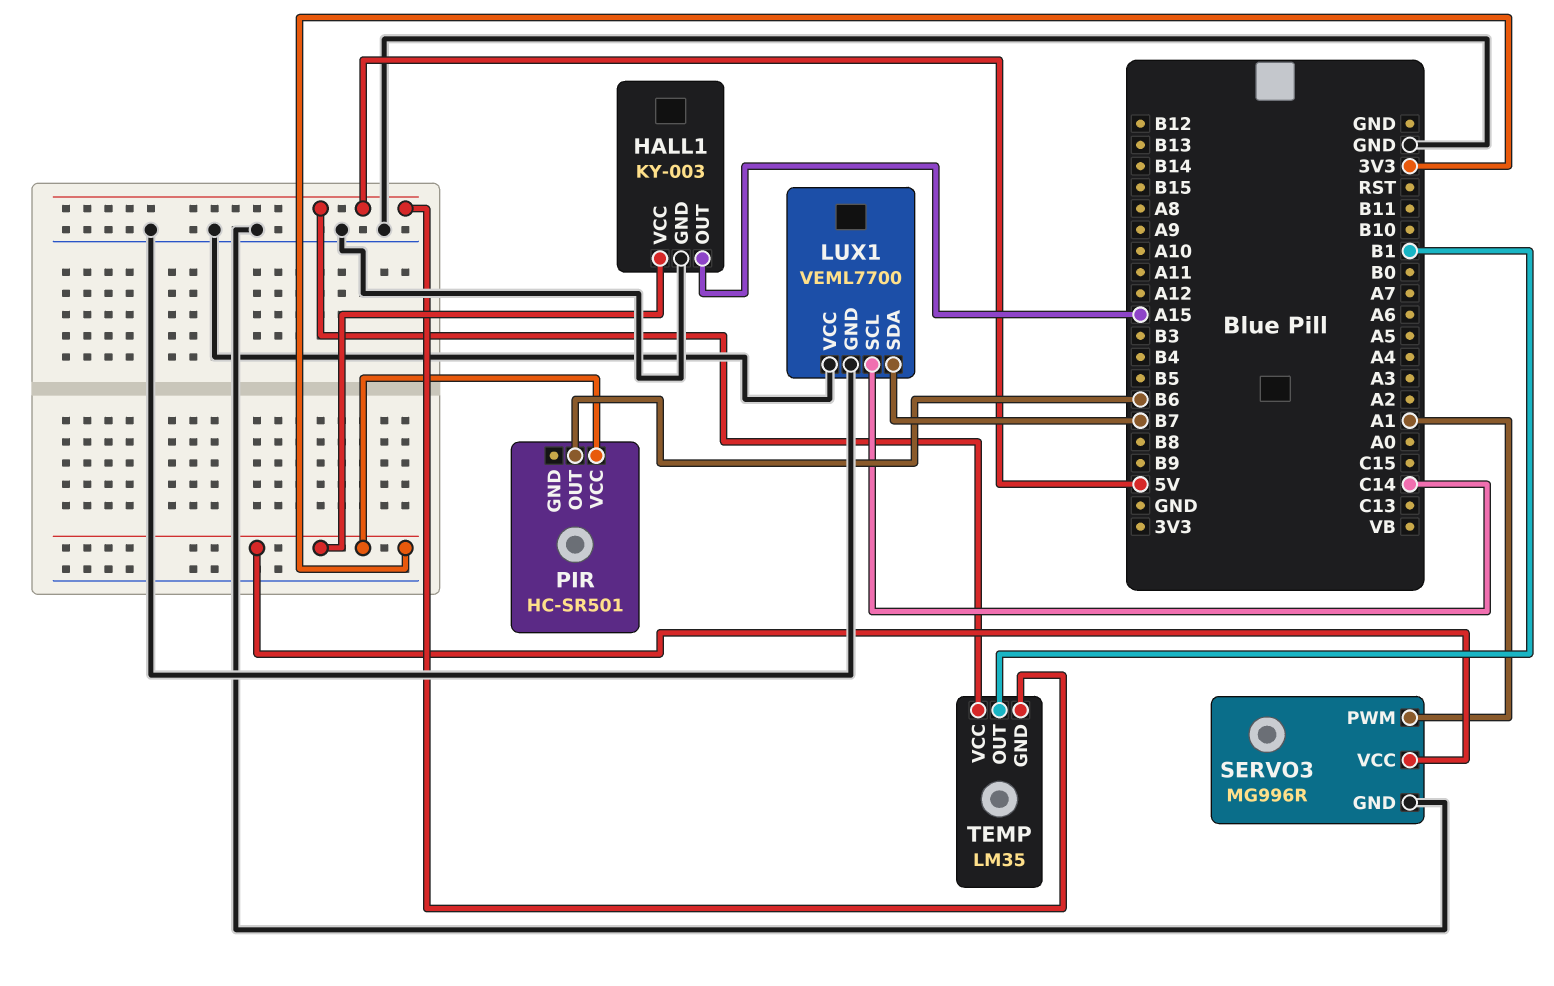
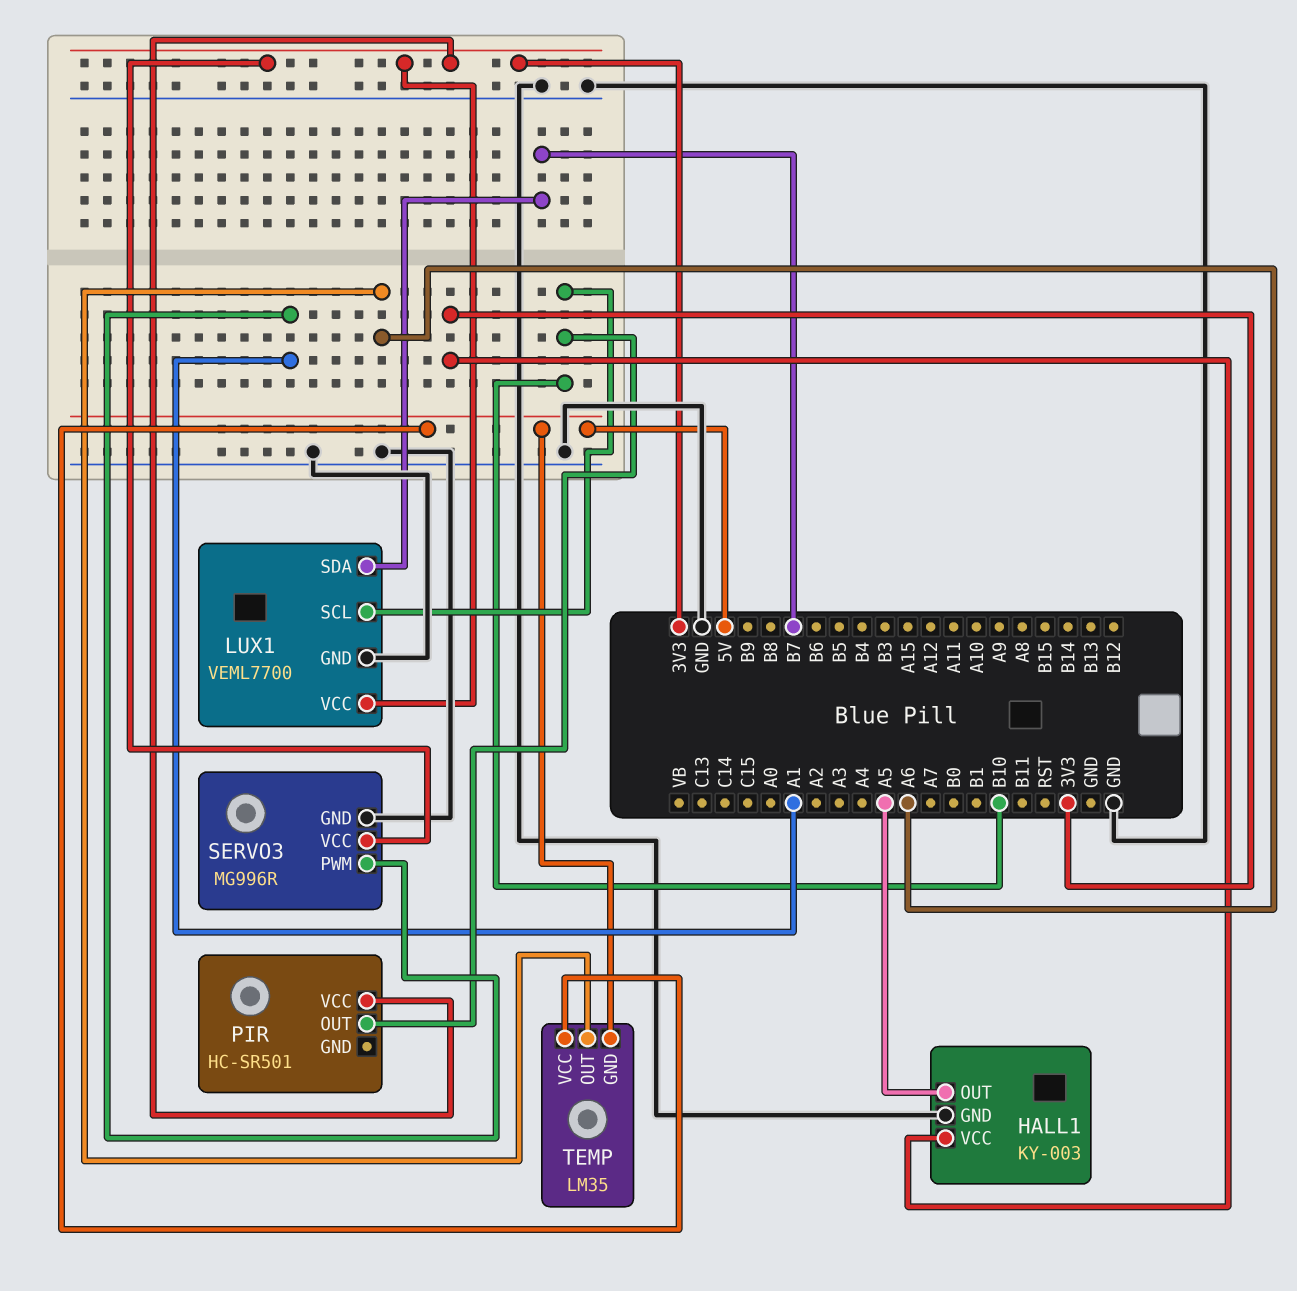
HALL1 pin OUT: A15 -> A5
LUX1 pin SCL: C14 -> B10
LUX1 pin VCC: GND -> 3V3
PIR pin OUT: B6 -> B10
TEMP pin OUT: B1 -> A6

